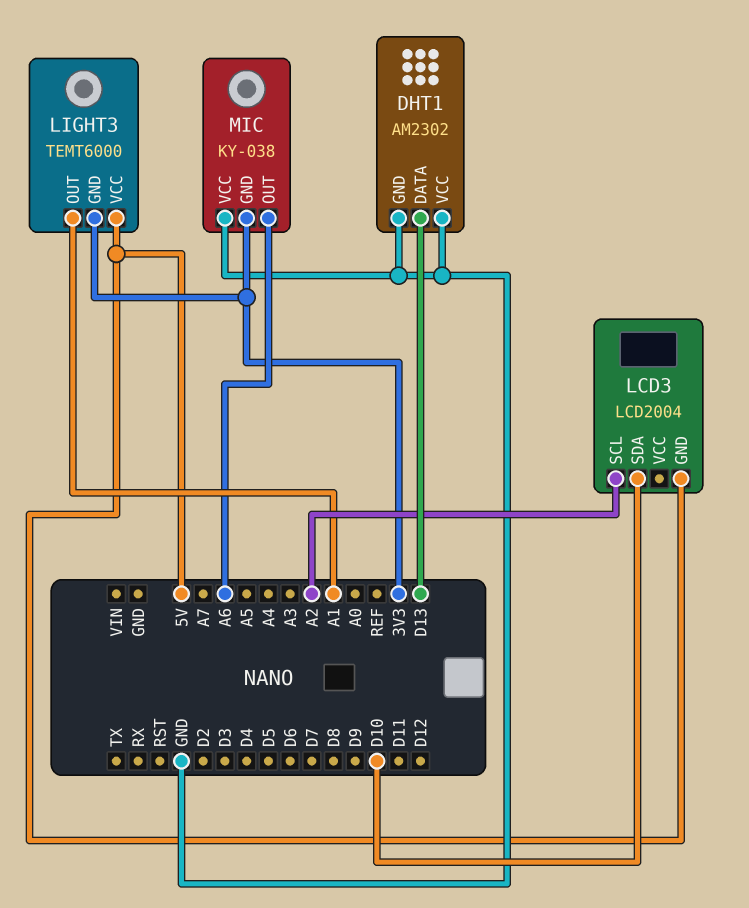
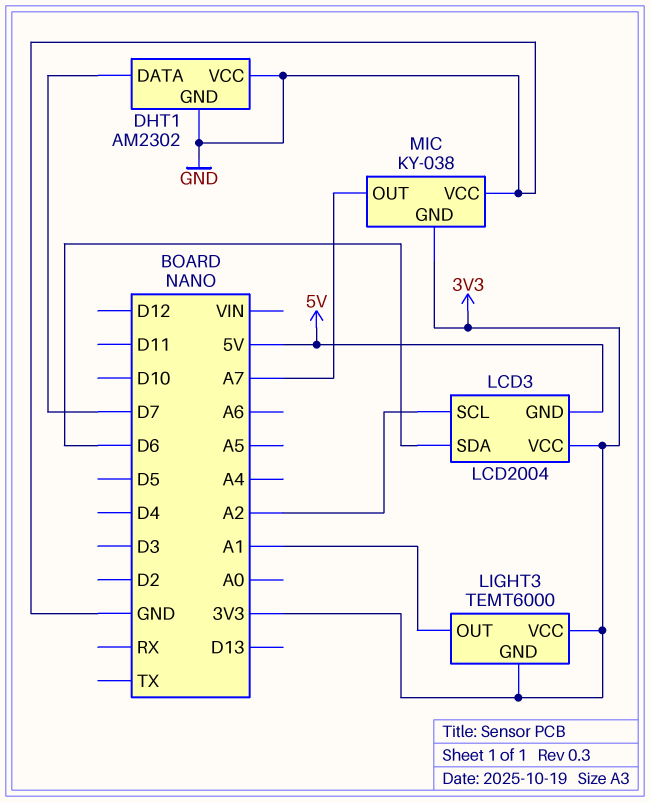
DHT1 pin DATA: D13 -> D7
LCD3 pin SDA: D10 -> D6
LCD3 pin VCC: none -> 3V3
LIGHT3 pin VCC: 5V -> 3V3
MIC pin OUT: A6 -> A7

